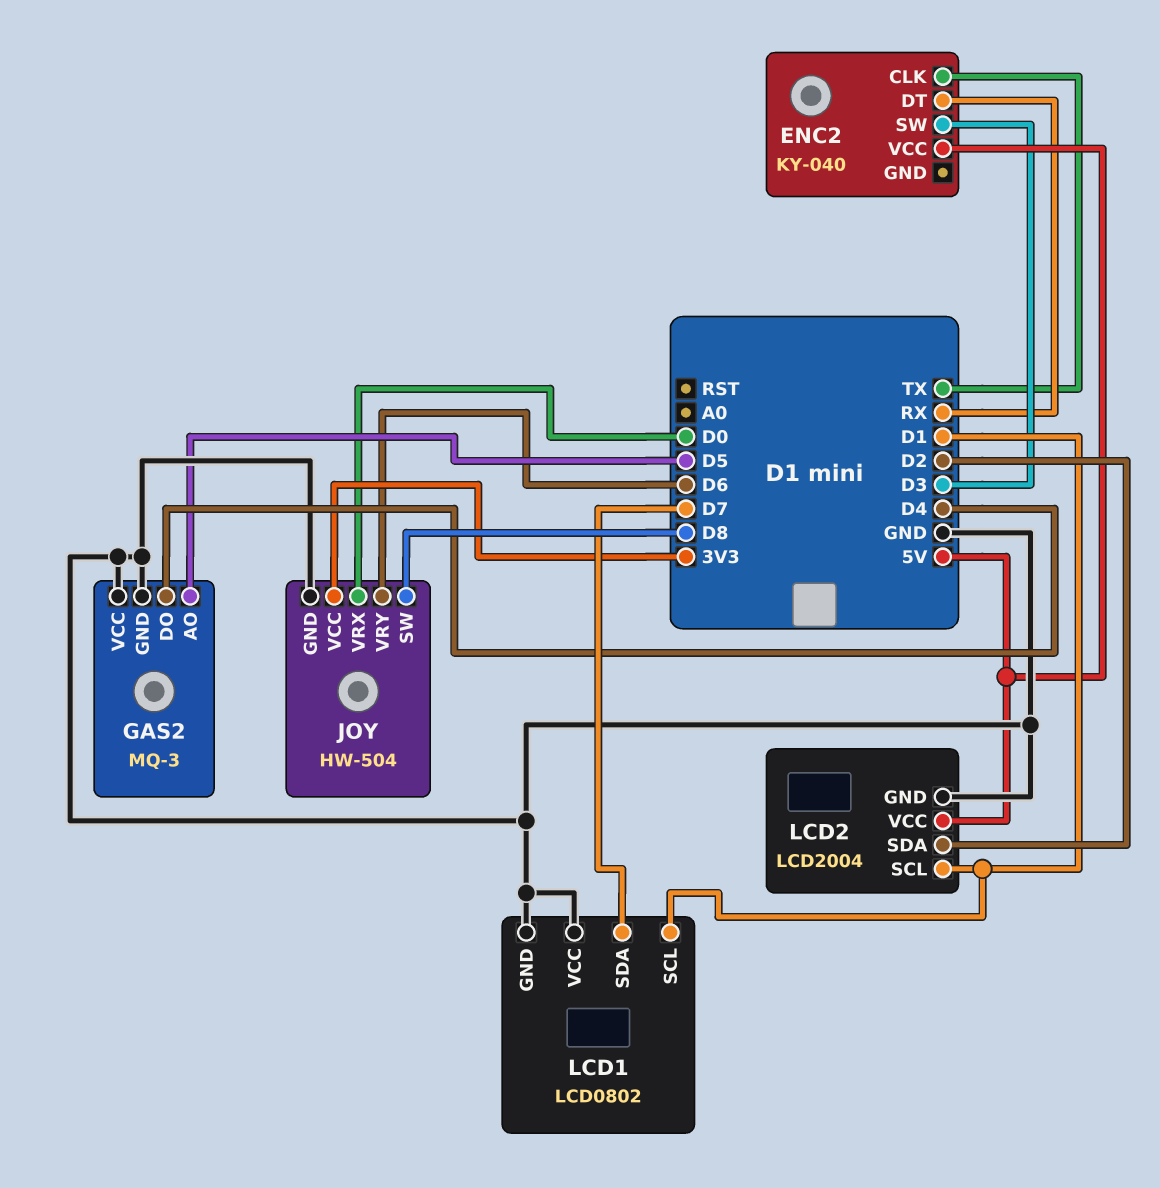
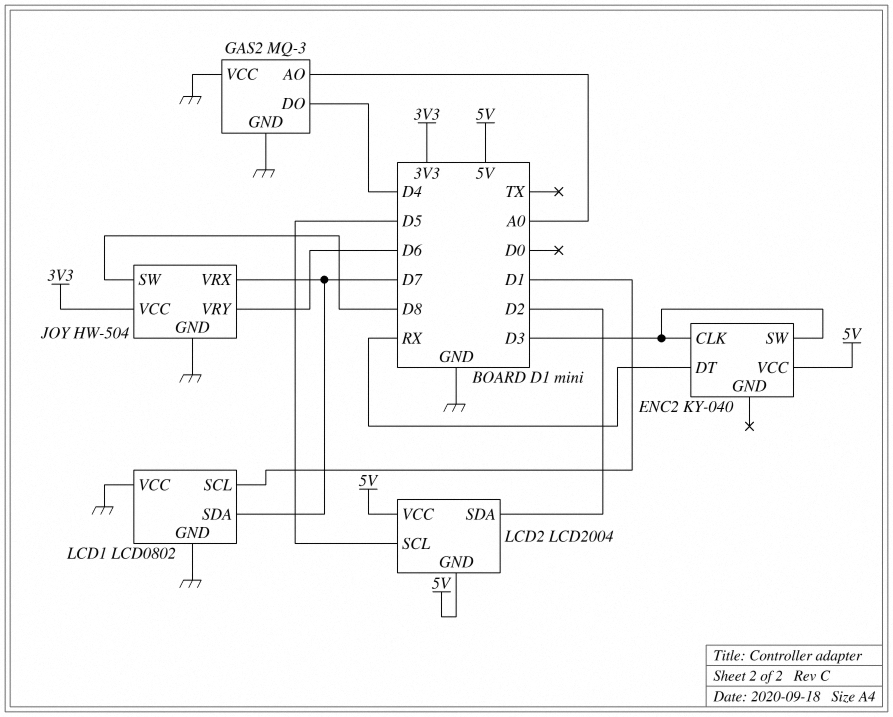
ENC2 pin CLK: TX -> D3
GAS2 pin AO: D5 -> A0
JOY pin VRX: D0 -> D7
LCD2 pin GND: GND -> 5V
LCD2 pin SCL: D1 -> D5

